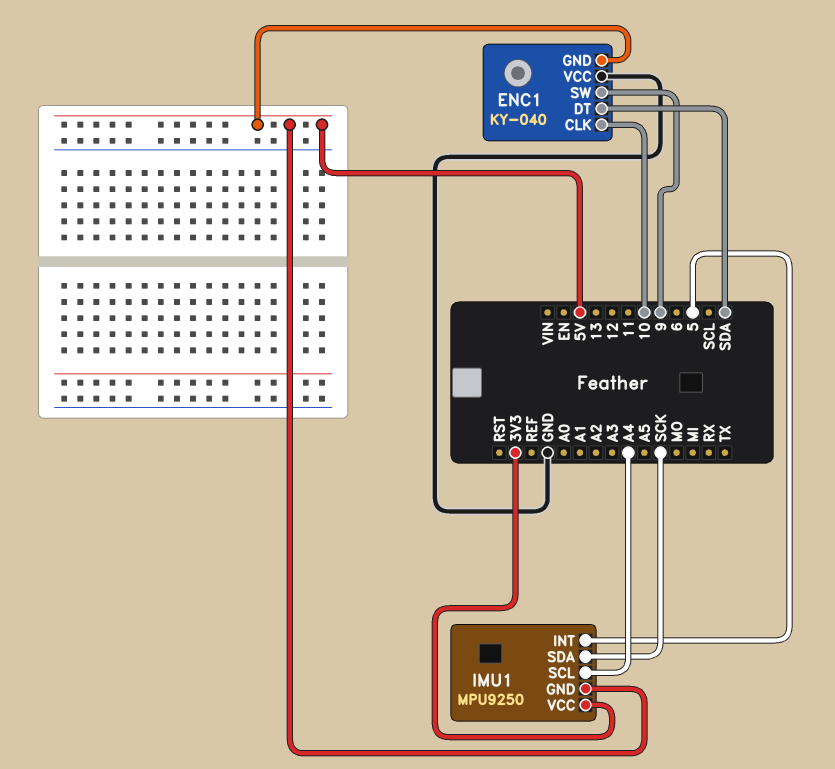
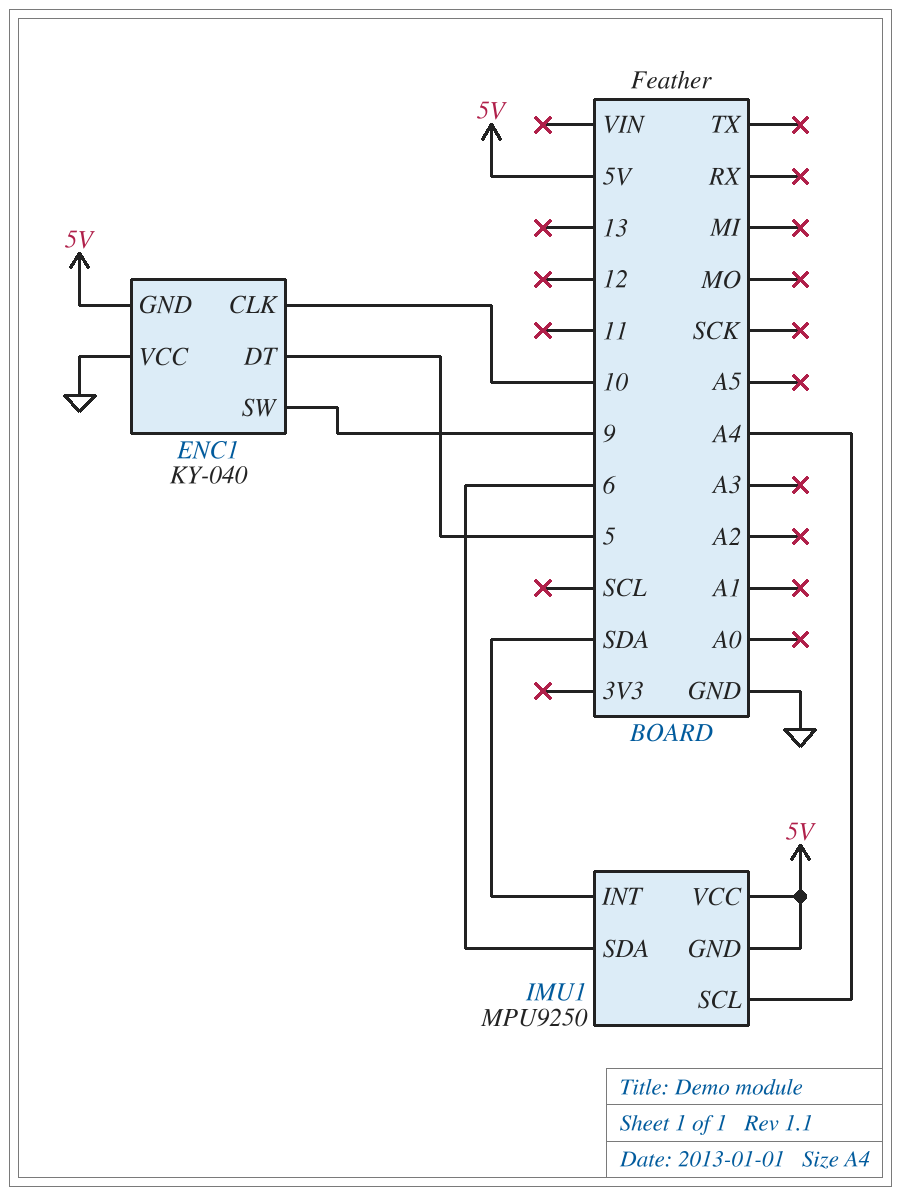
ENC1 pin DT: SDA -> 5
IMU1 pin INT: 5 -> SDA
IMU1 pin SDA: SCK -> 6
IMU1 pin VCC: 3V3 -> 5V

